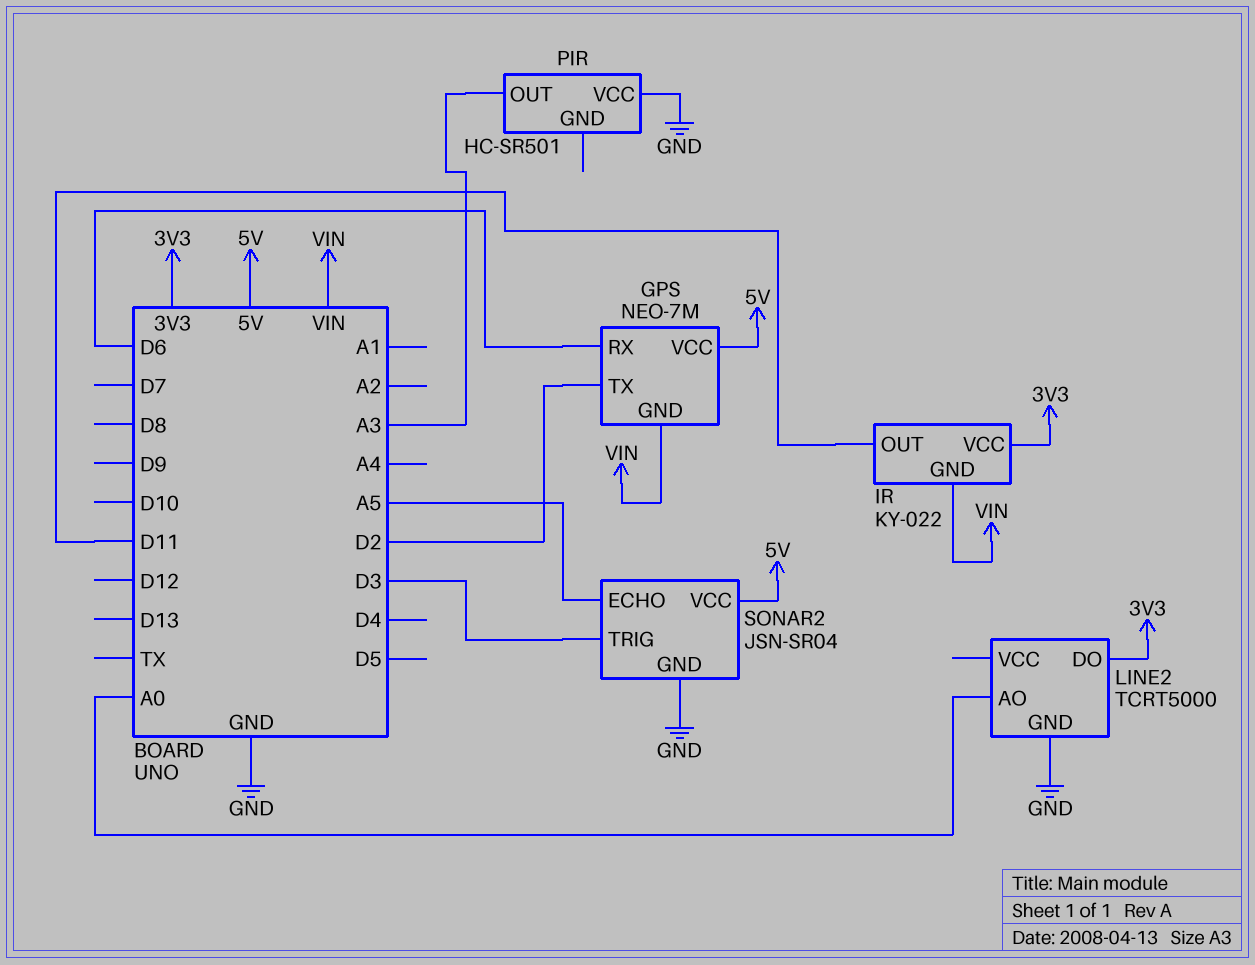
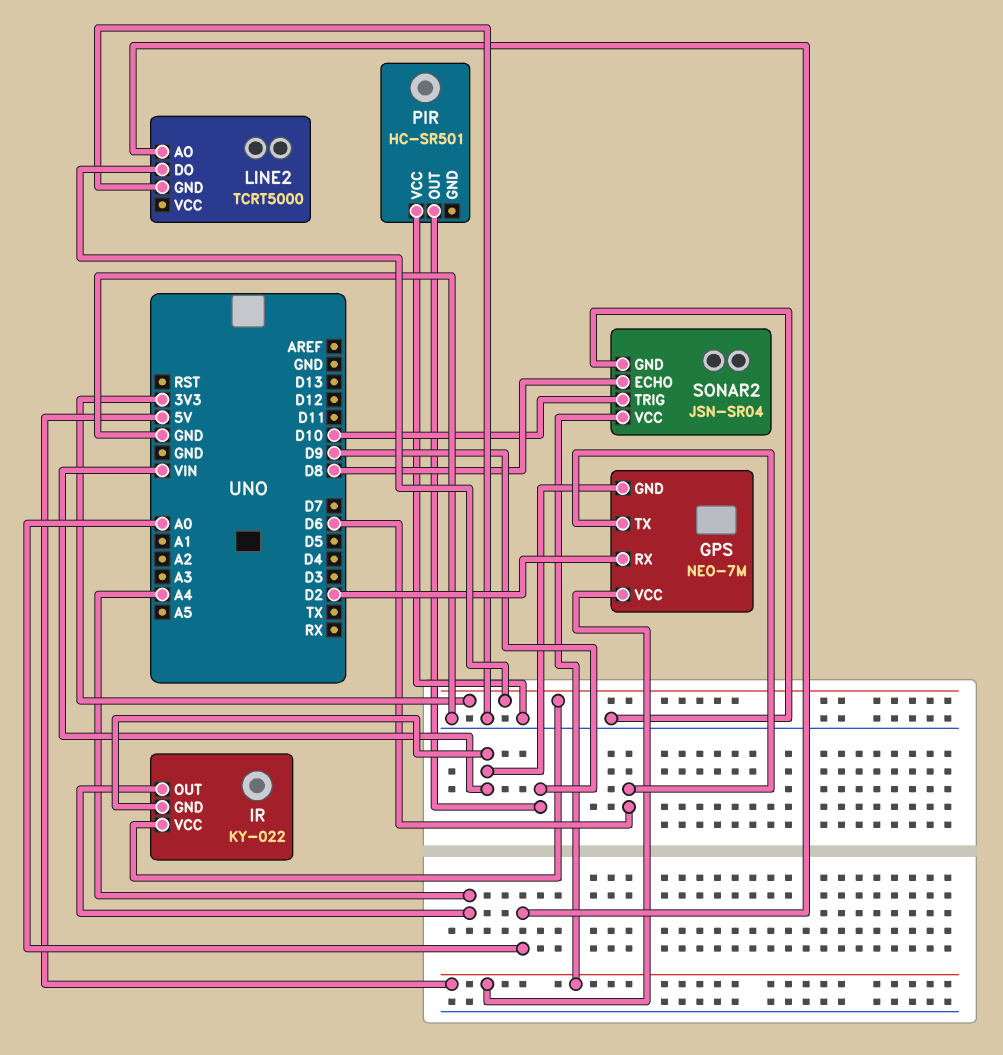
GPS pin RX: D6 -> D2
GPS pin TX: D2 -> D6
IR pin OUT: D11 -> A4
PIR pin OUT: A3 -> D9
SONAR2 pin ECHO: A5 -> D8
SONAR2 pin TRIG: D3 -> D10

